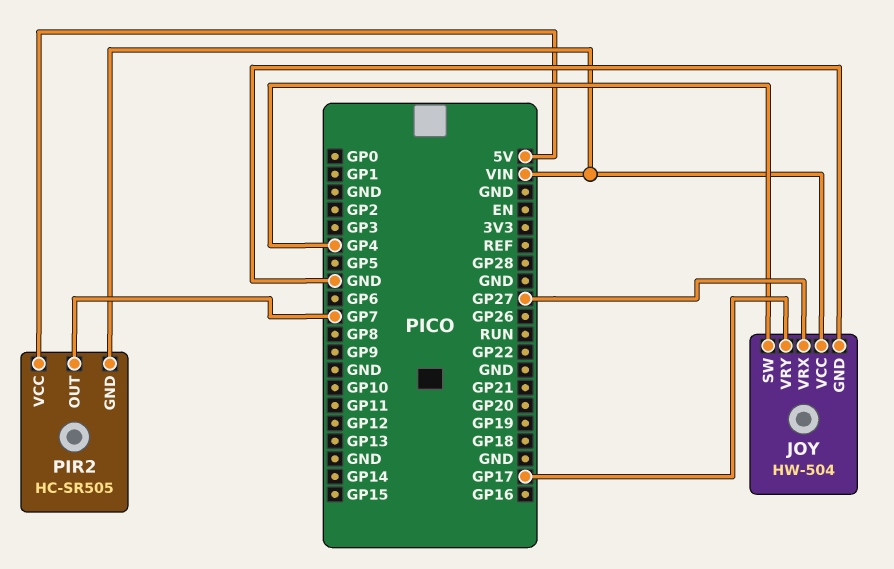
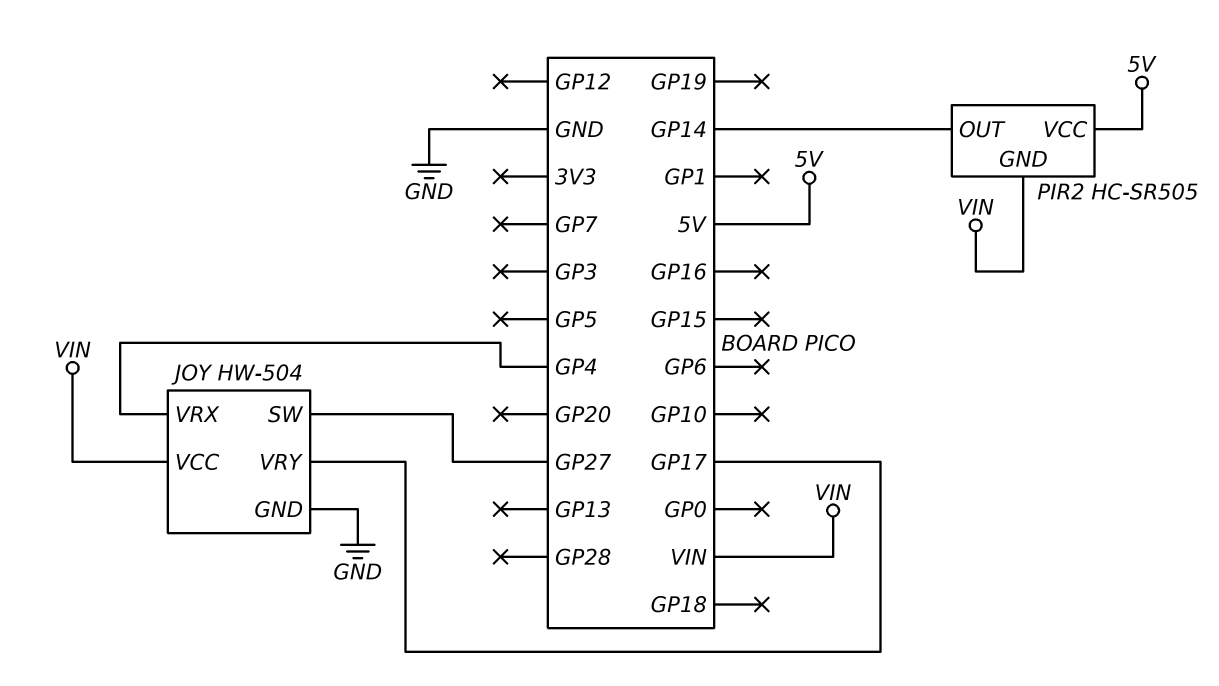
JOY pin SW: GP4 -> GP27
JOY pin VRX: GP27 -> GP4
PIR2 pin OUT: GP7 -> GP14

